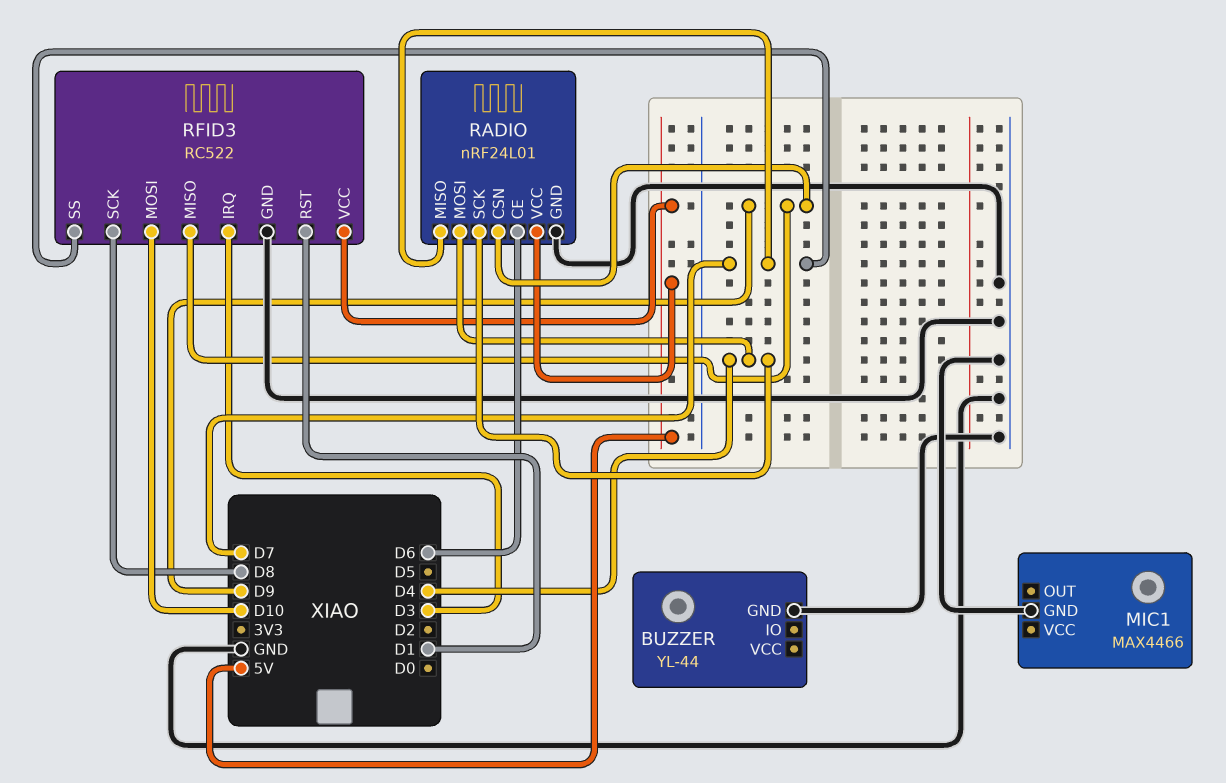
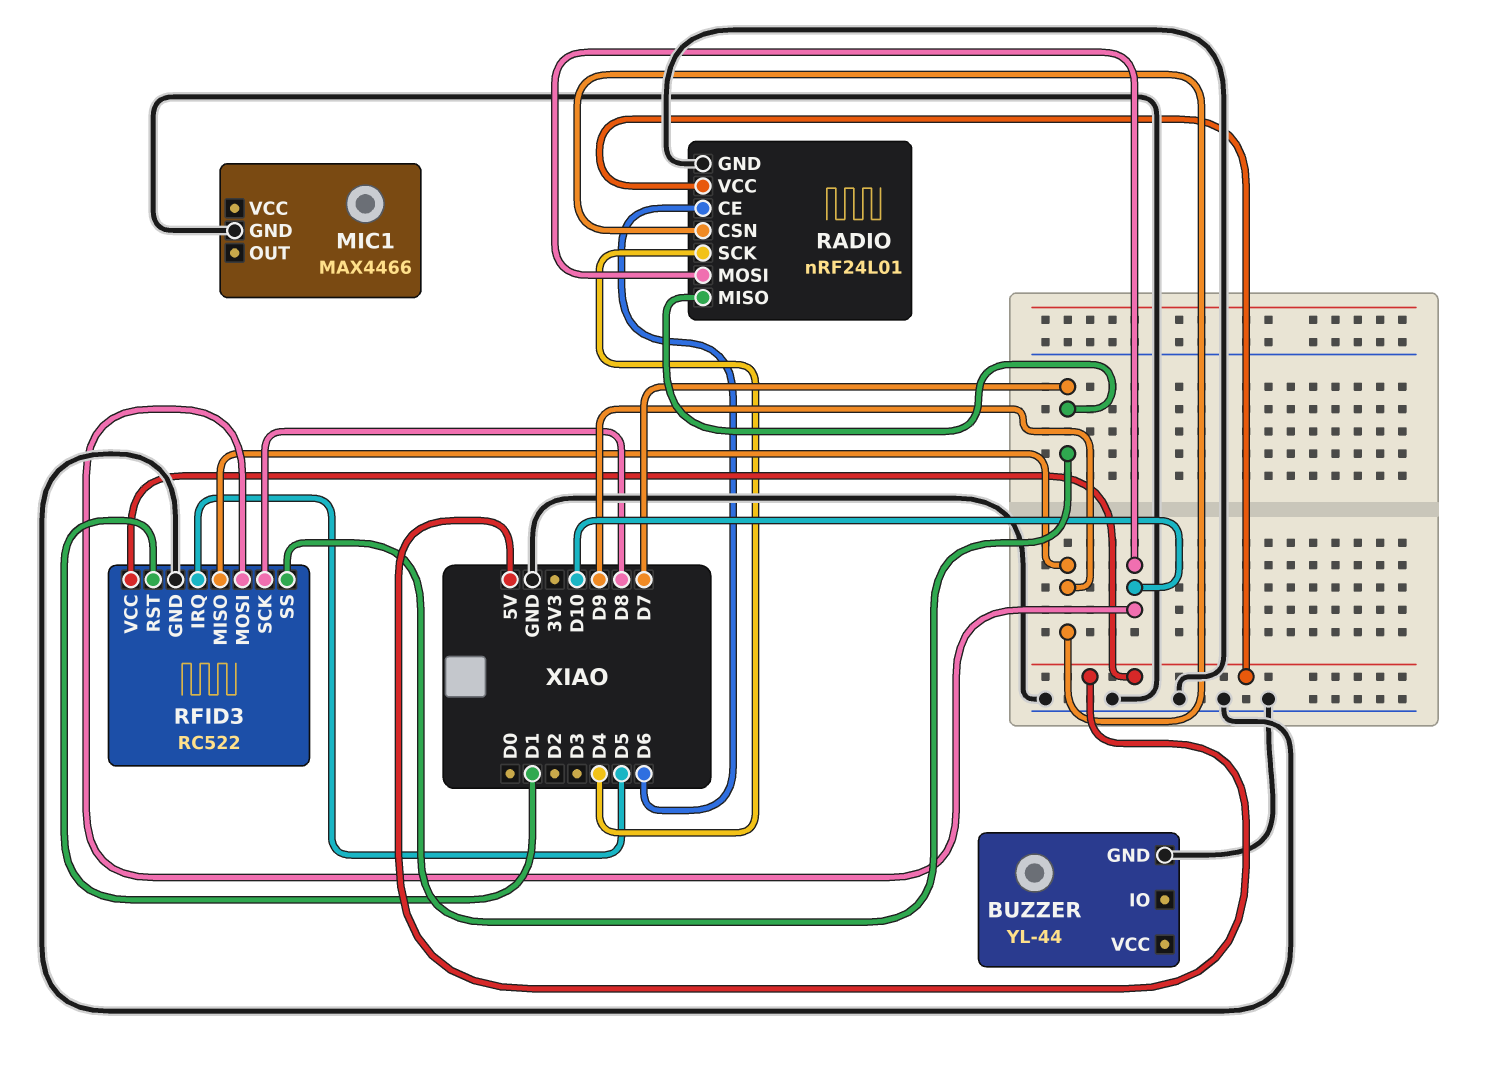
RADIO pin MOSI: D4 -> D10
RFID3 pin IRQ: D3 -> D5

